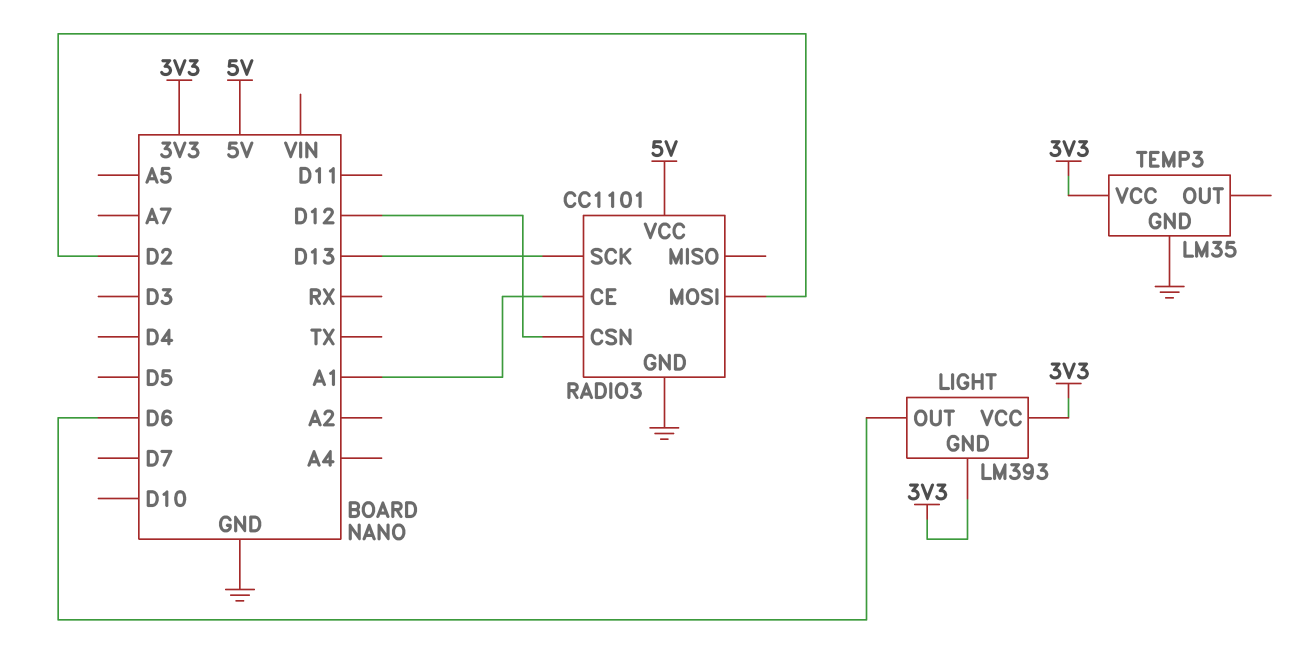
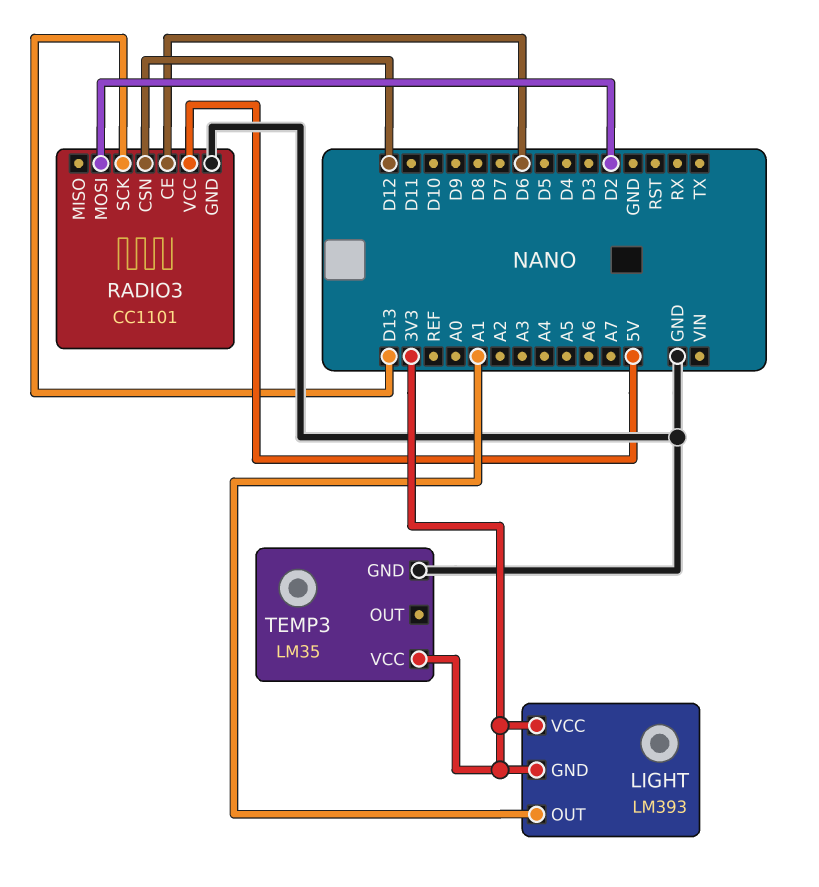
LIGHT pin OUT: D6 -> A1
RADIO3 pin CE: A1 -> D6

